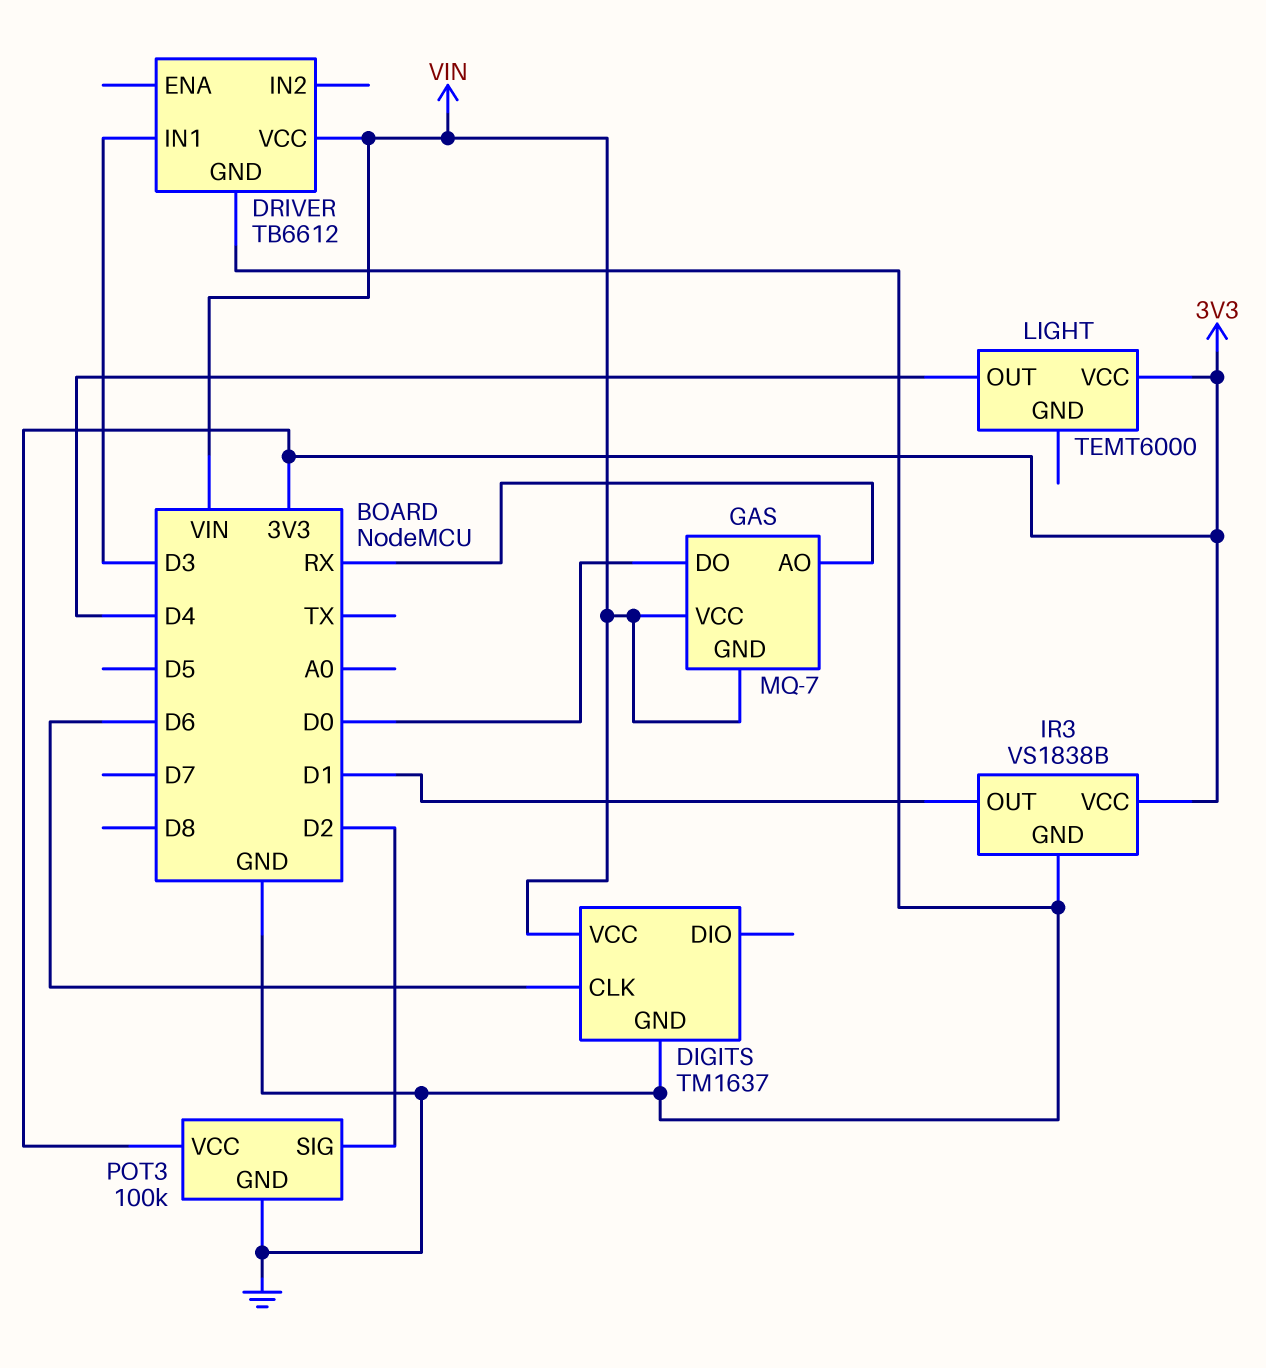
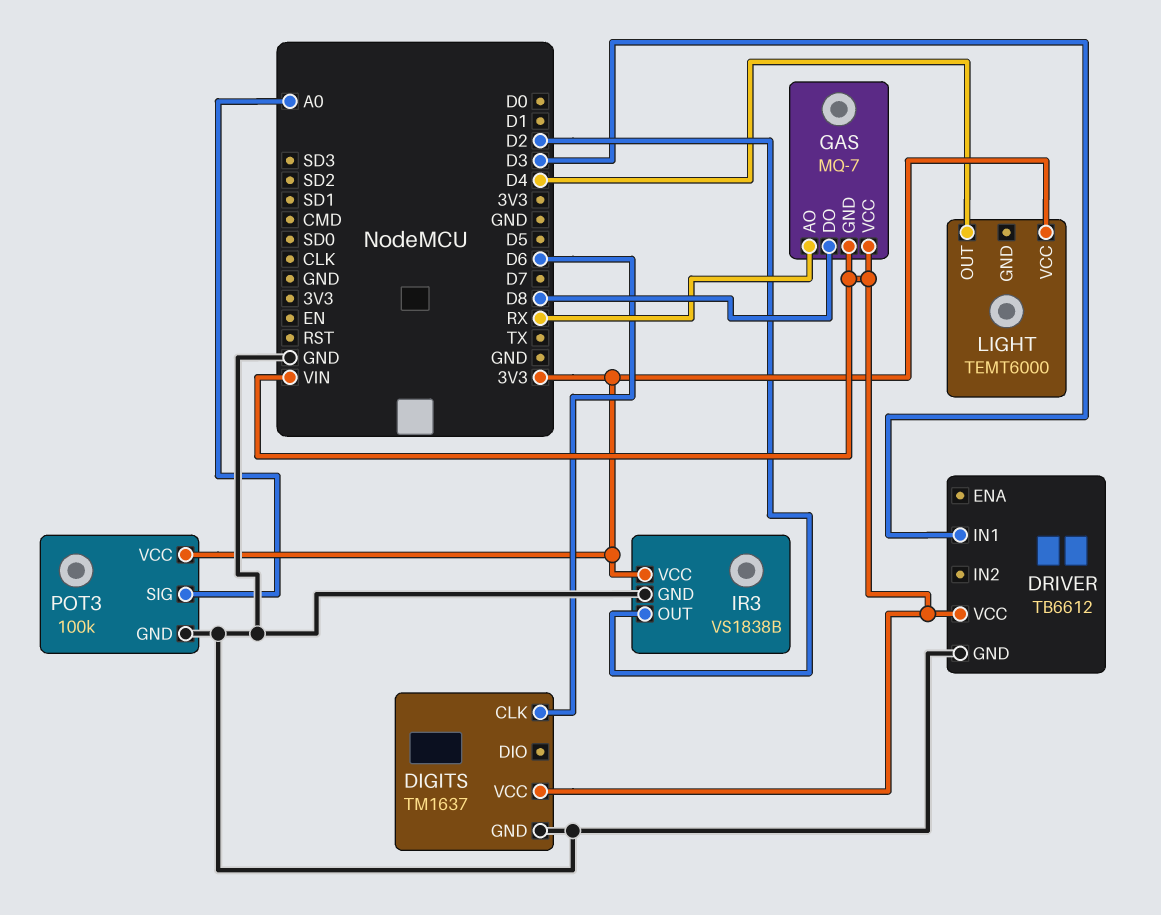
GAS pin DO: D0 -> D8
IR3 pin OUT: D1 -> D2
POT3 pin SIG: D2 -> A0

